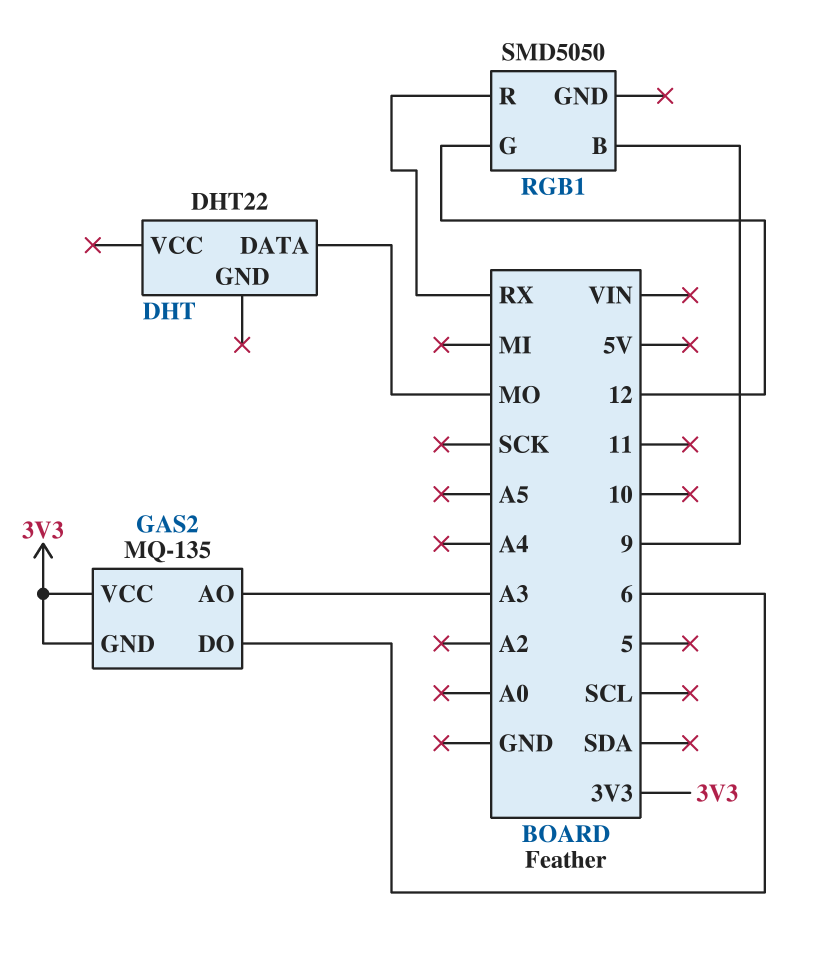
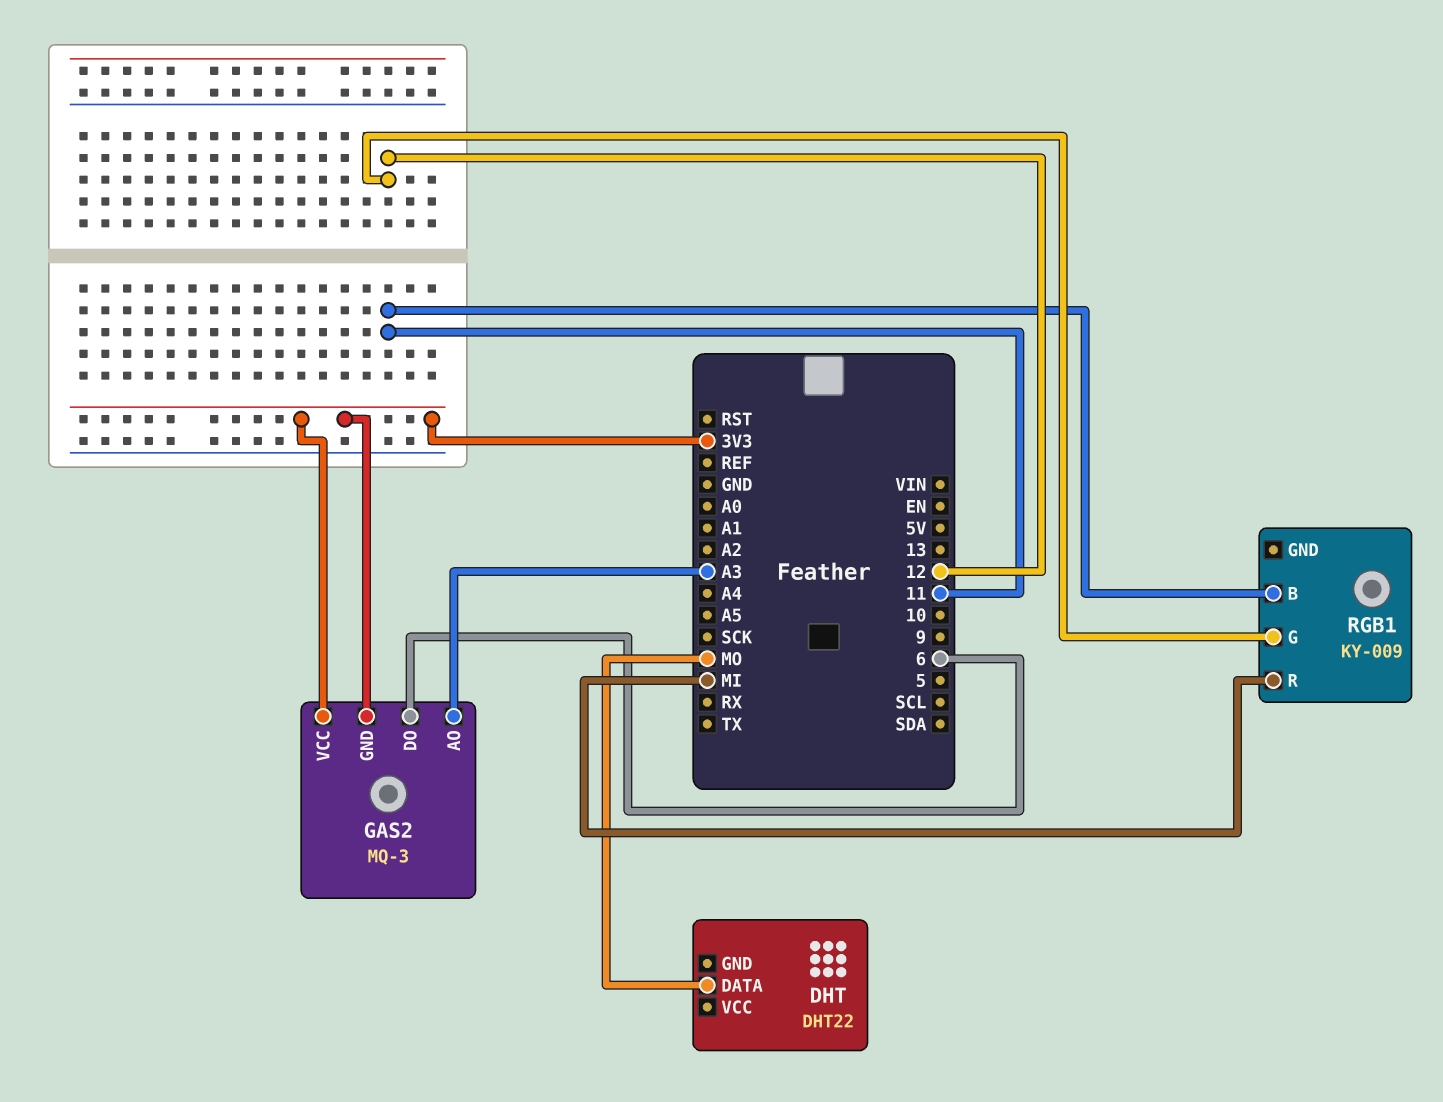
GAS2: MQ-135 -> MQ-3
RGB1: SMD5050 -> KY-009
RGB1 pin B: 9 -> 11
RGB1 pin R: RX -> MI

